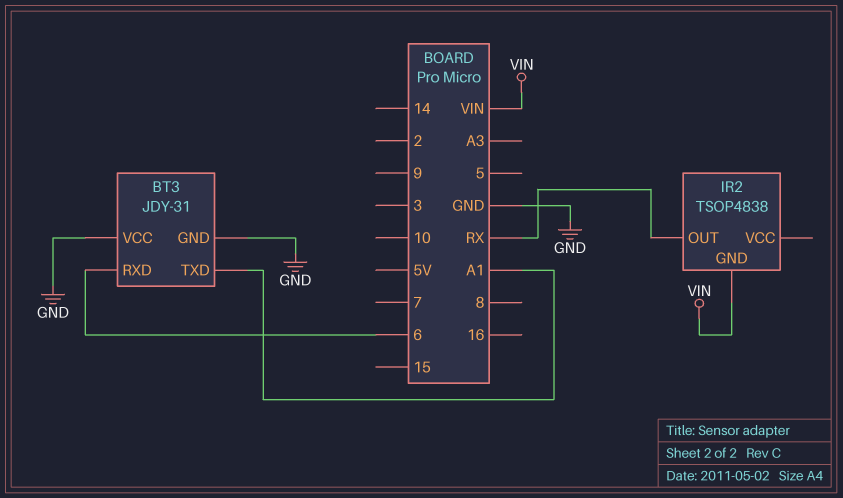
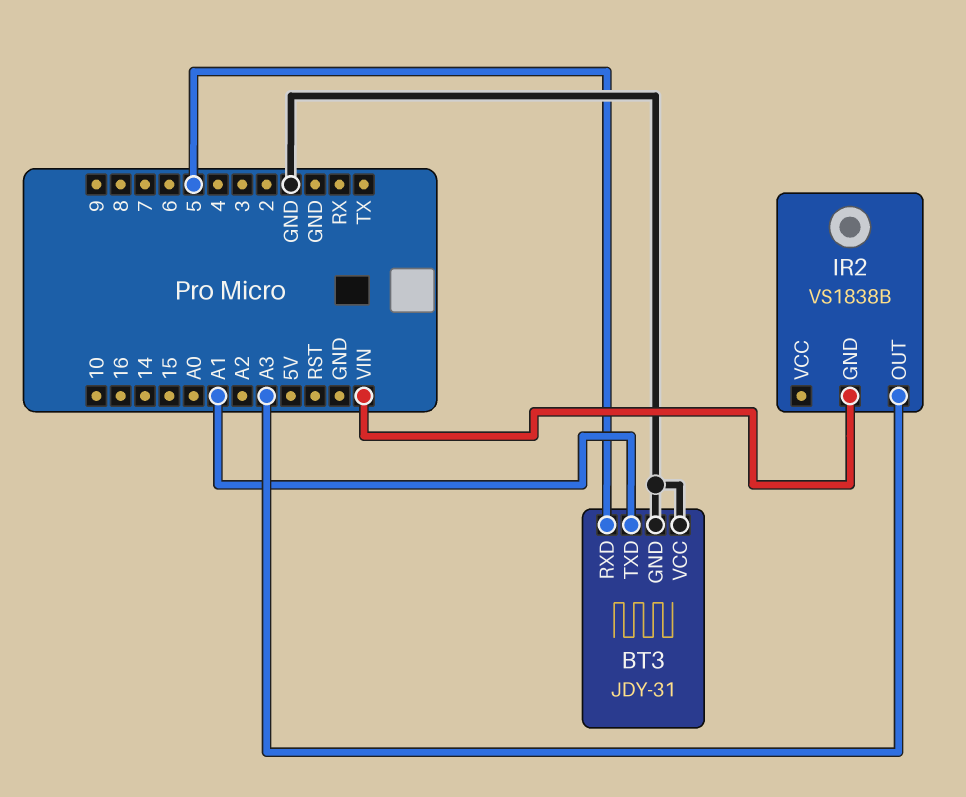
BT3 pin RXD: 6 -> 5
IR2: TSOP4838 -> VS1838B
IR2 pin OUT: RX -> A3

